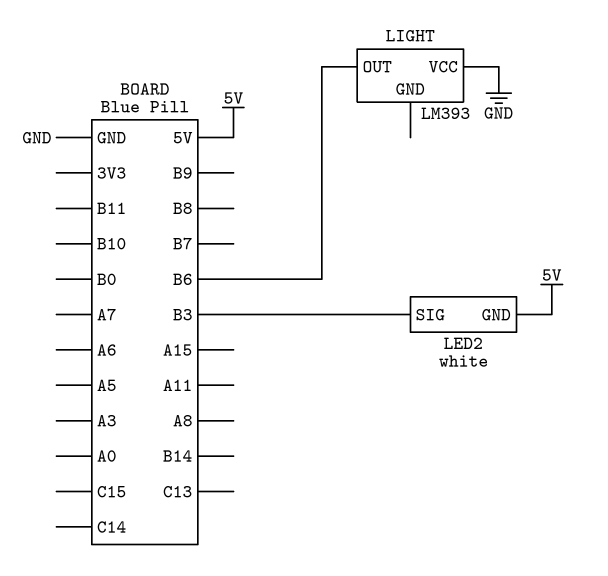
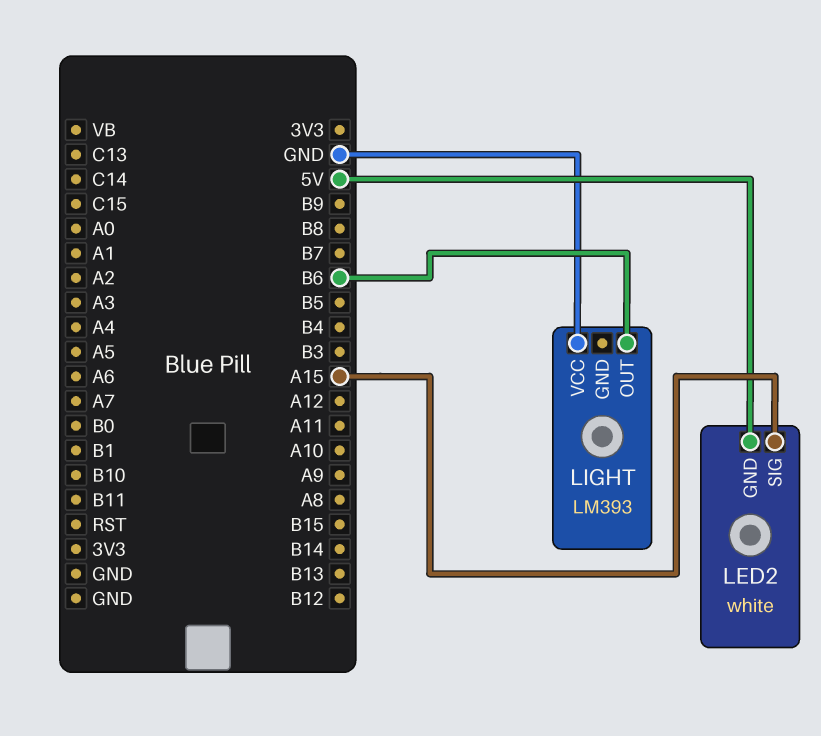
LED2 pin SIG: B3 -> A15

